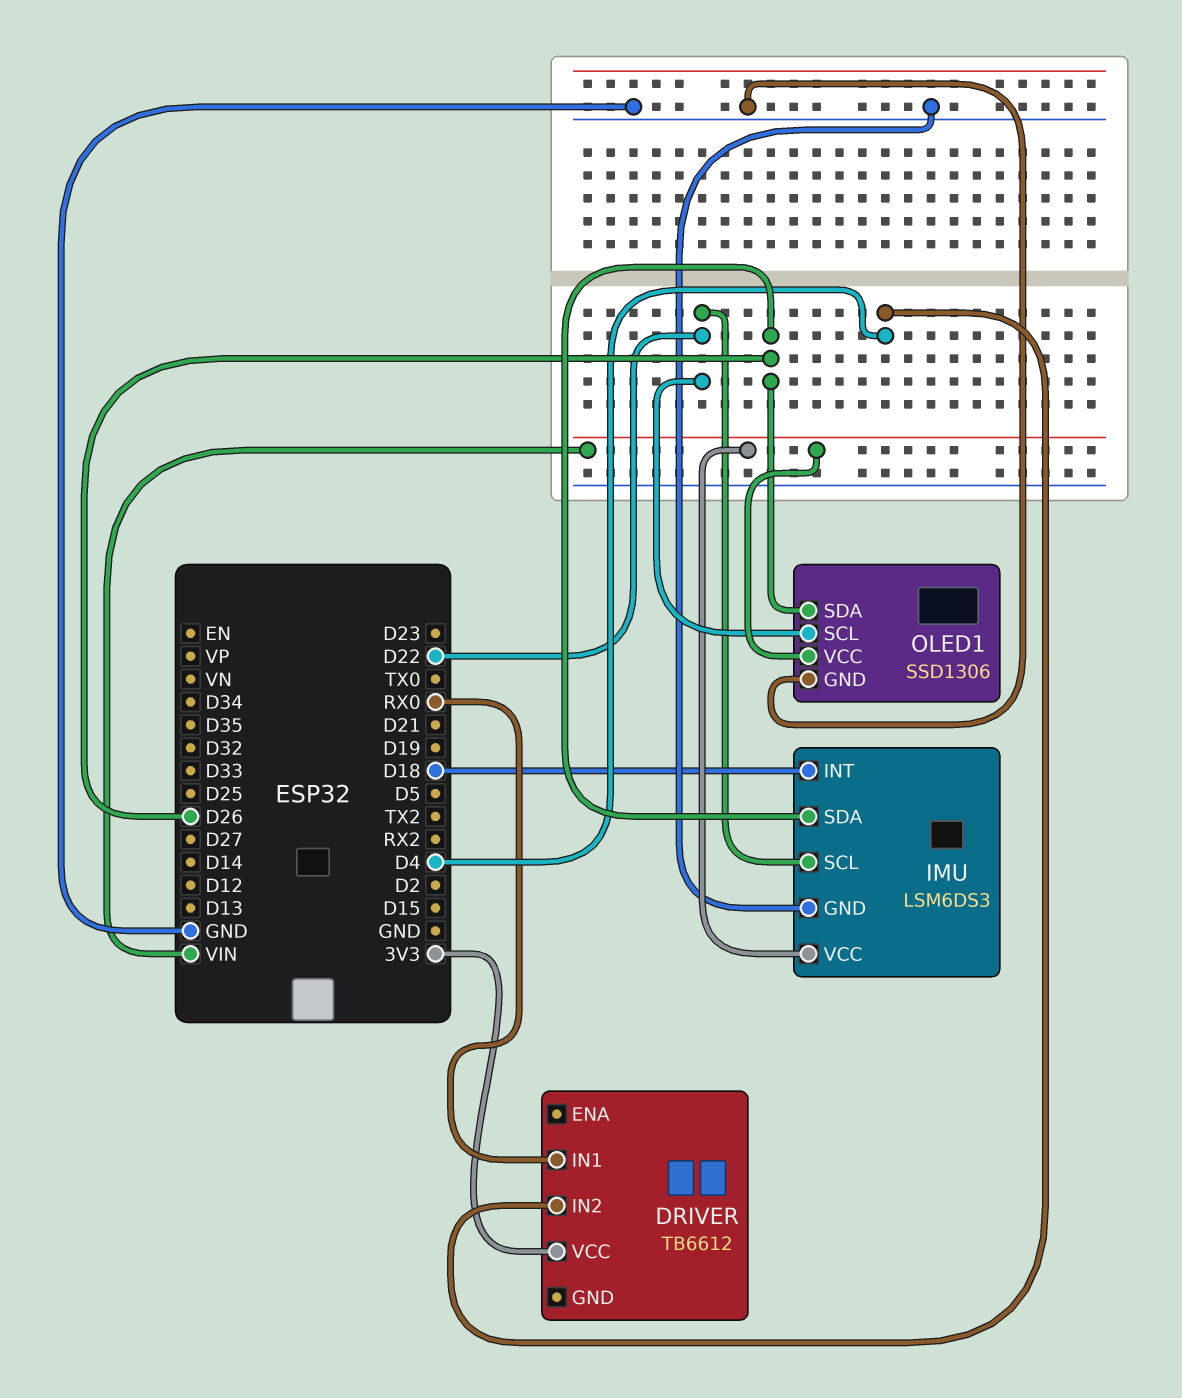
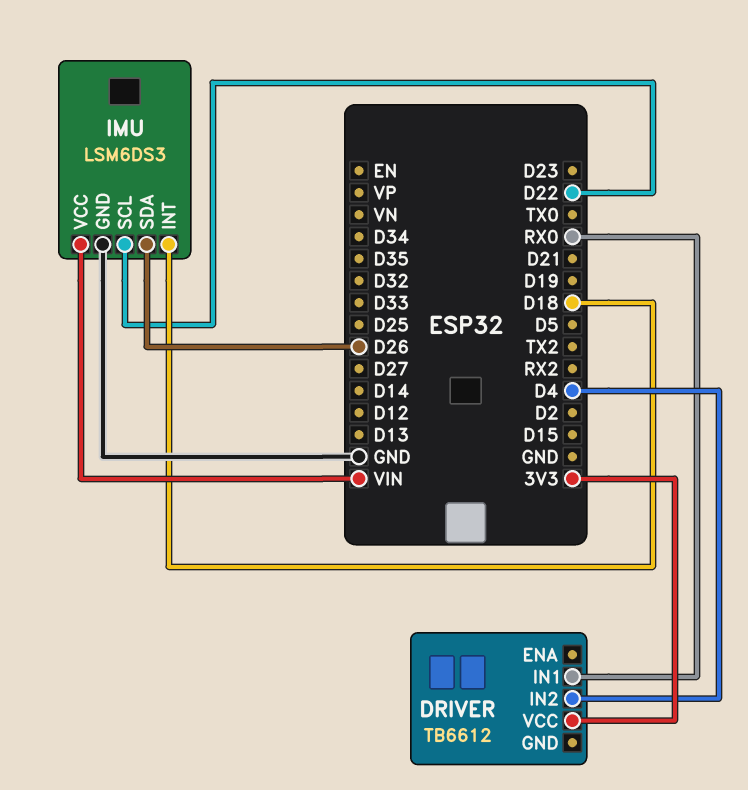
OLED1: SSD1306 -> none
OLED1 pin GND: GND -> none
OLED1 pin SCL: D22 -> none
OLED1 pin SDA: D26 -> none
OLED1 pin VCC: VIN -> none

